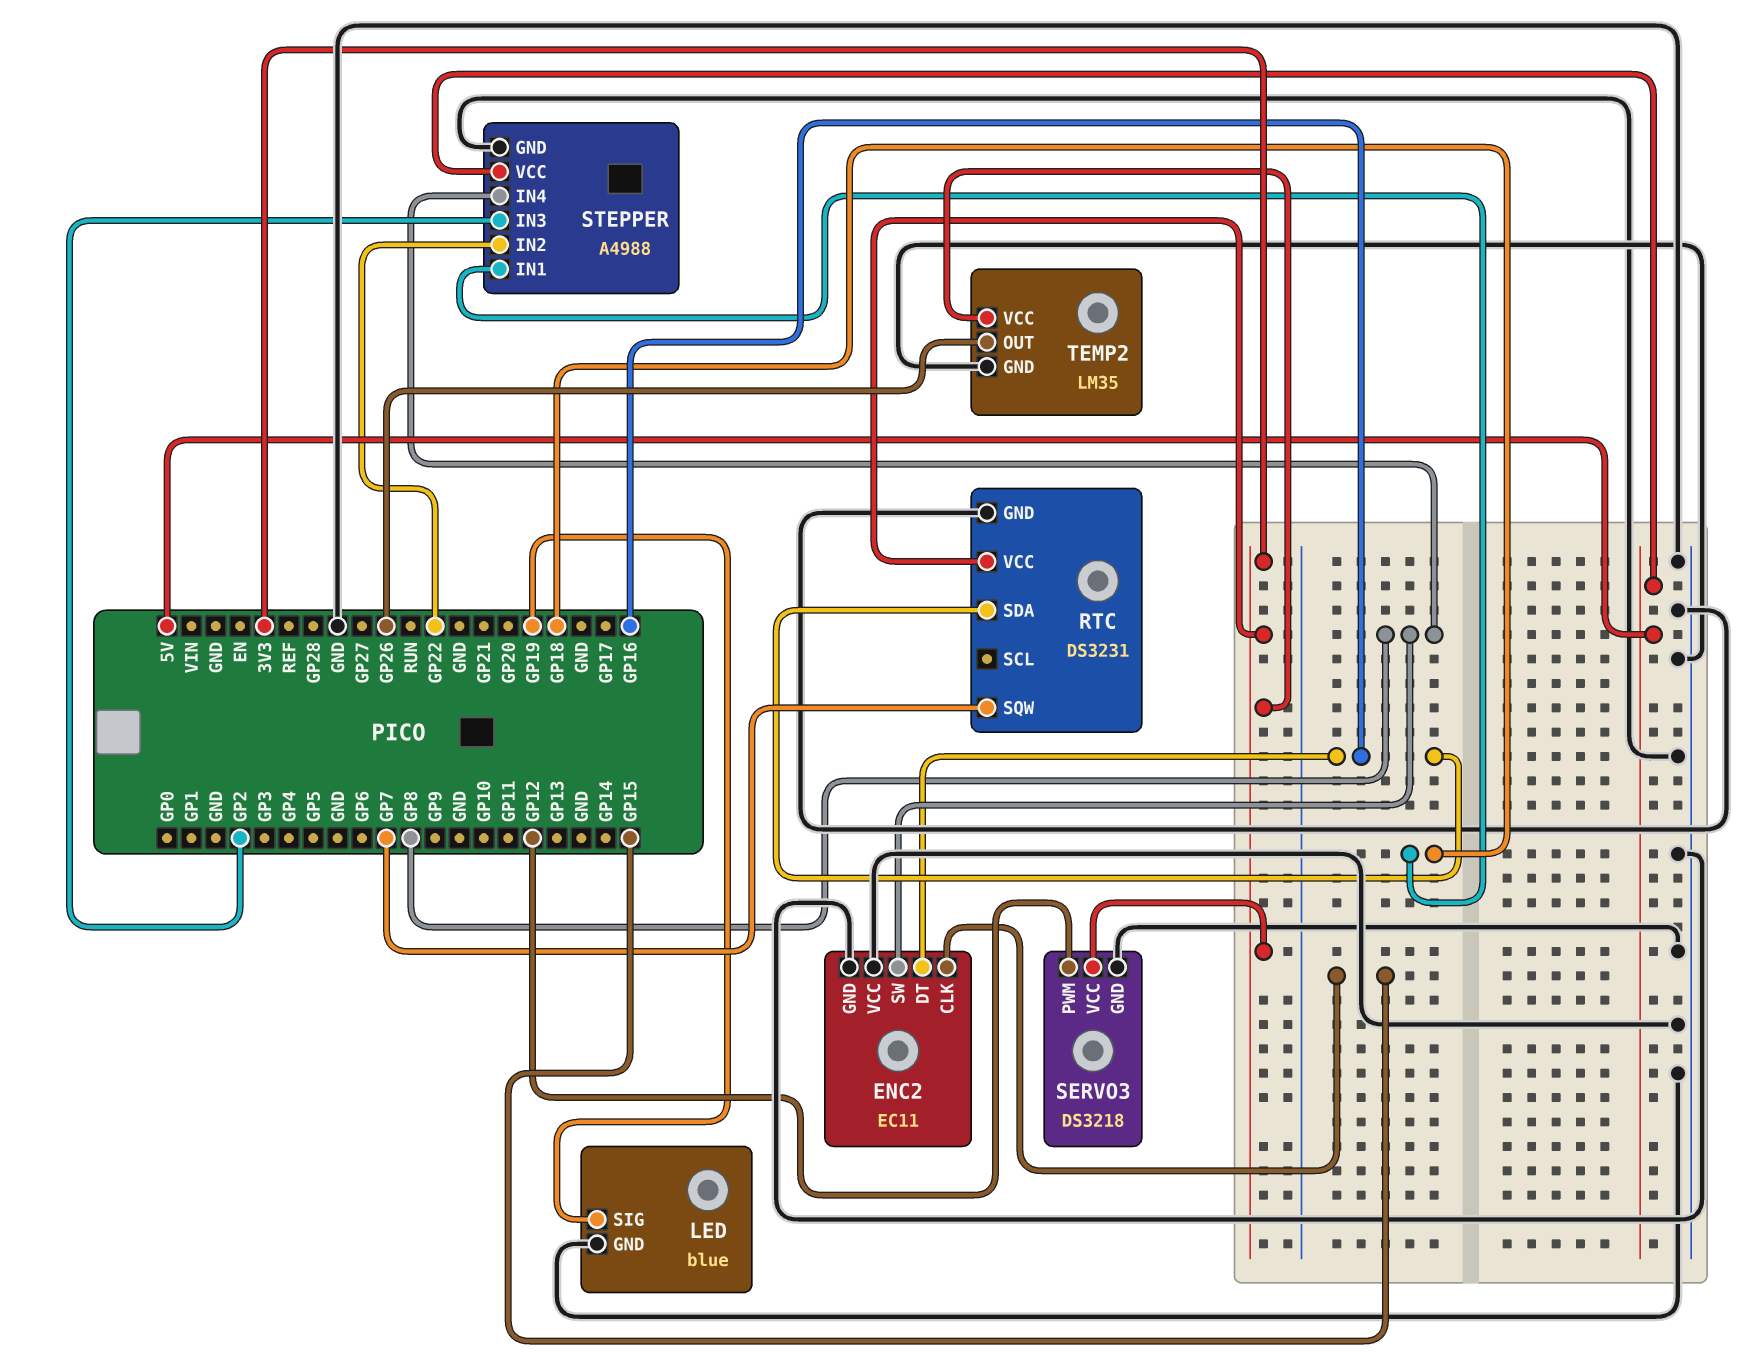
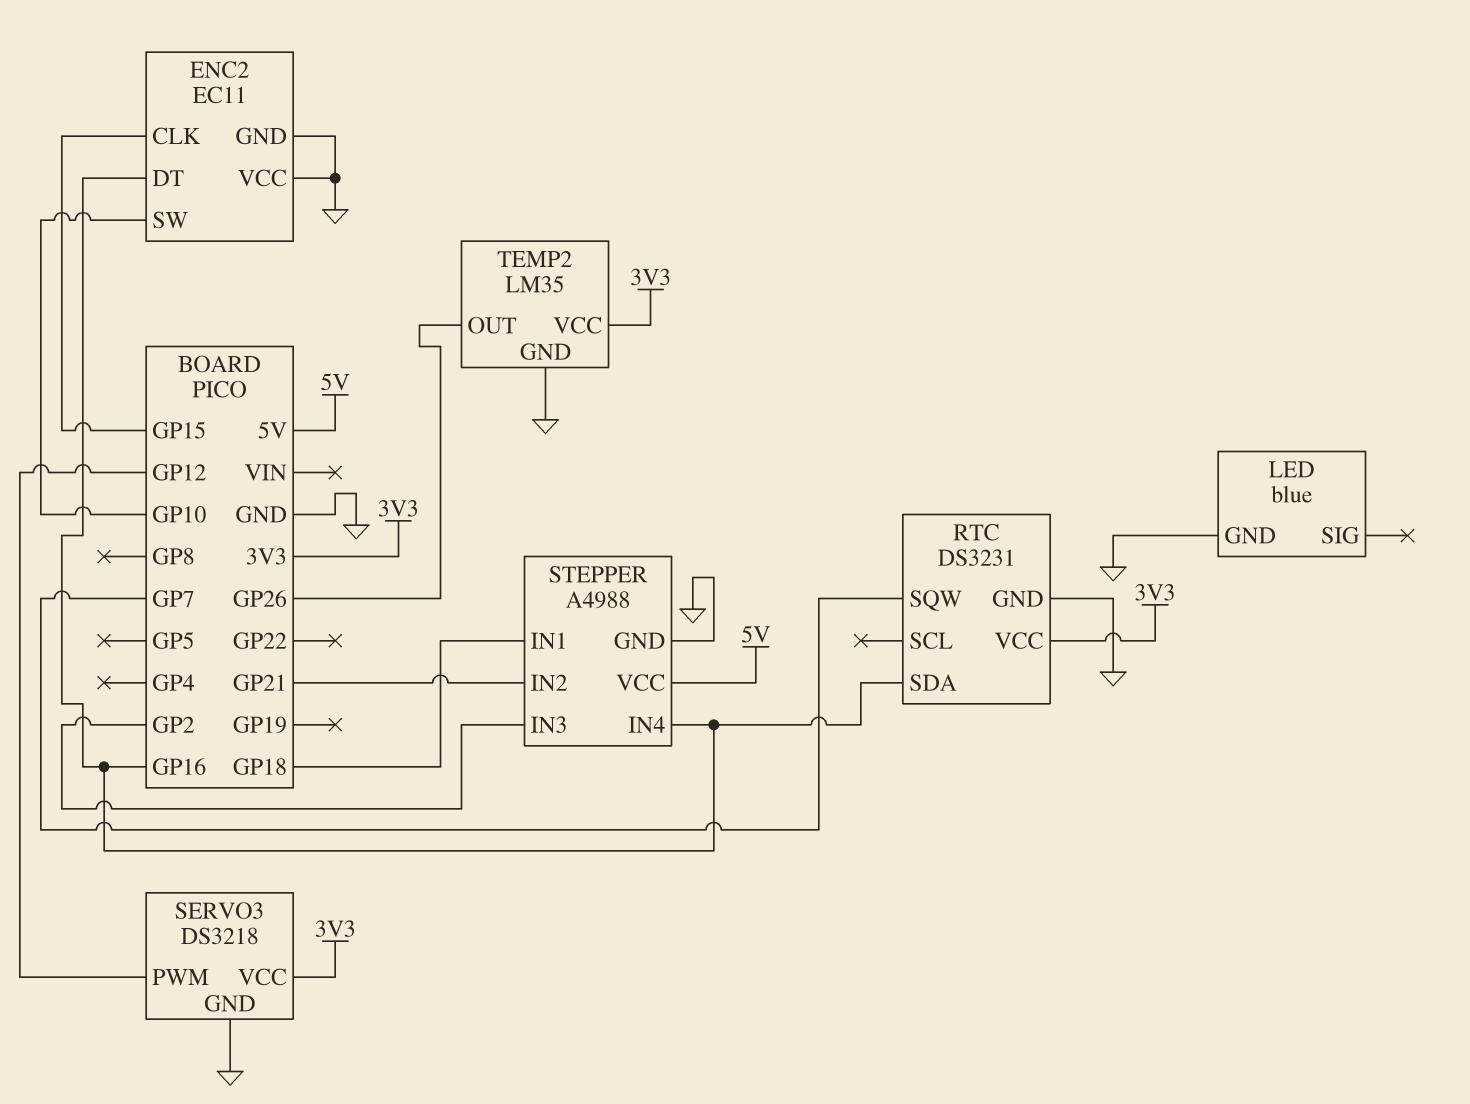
ENC2 pin SW: GP8 -> GP10
LED pin SIG: GP19 -> none
STEPPER pin IN2: GP22 -> GP21
STEPPER pin IN4: GP8 -> GP16

